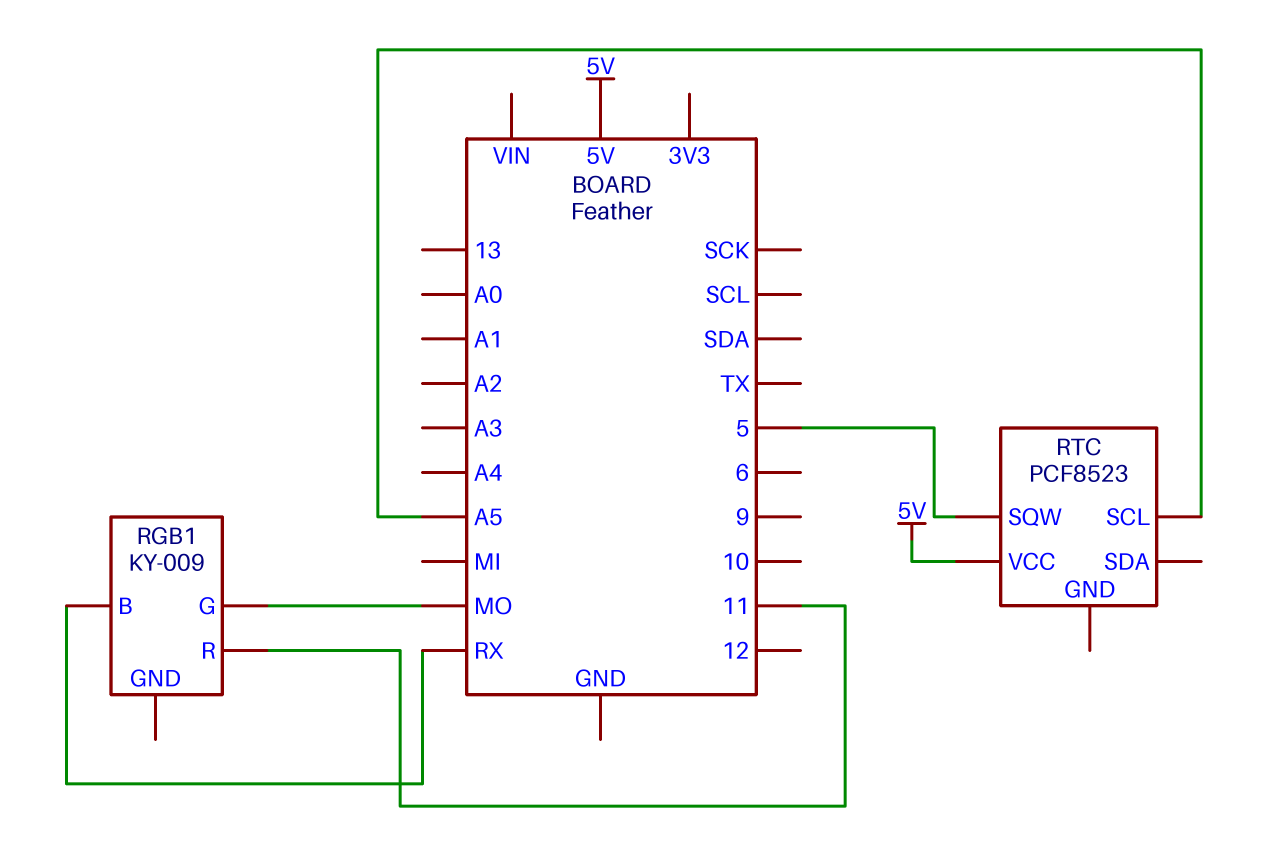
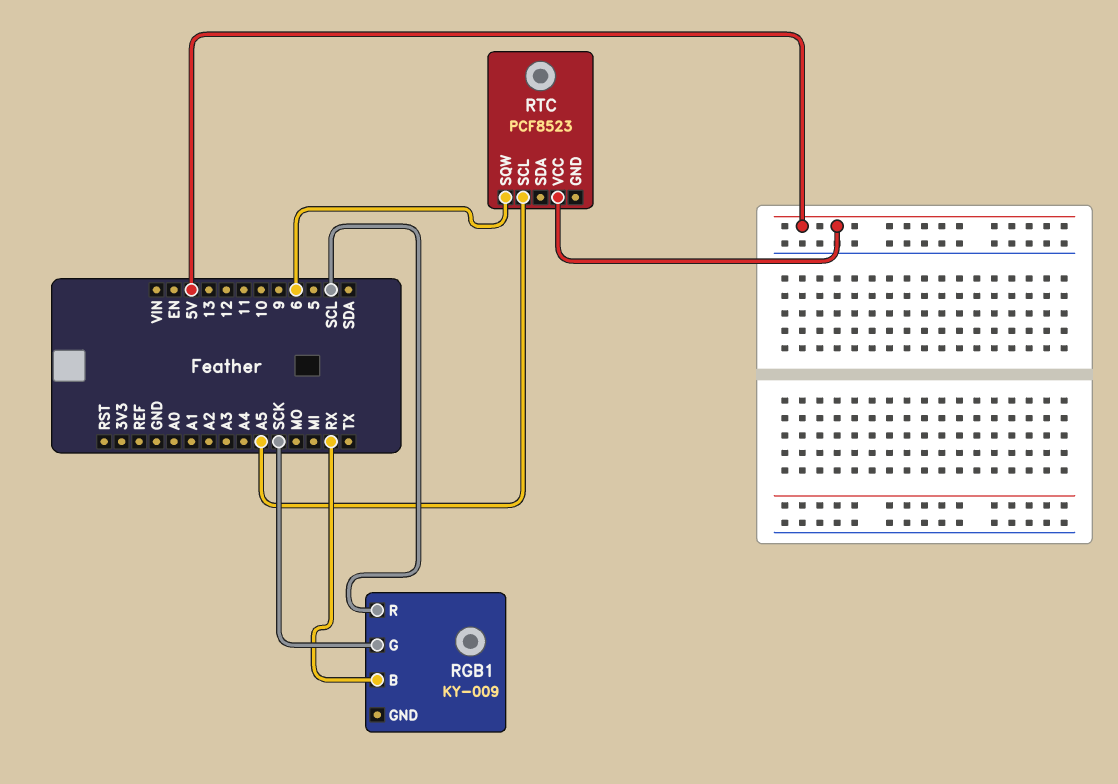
RGB1 pin G: MO -> SCK
RGB1 pin R: 11 -> SCL
RTC pin SQW: 5 -> 6

